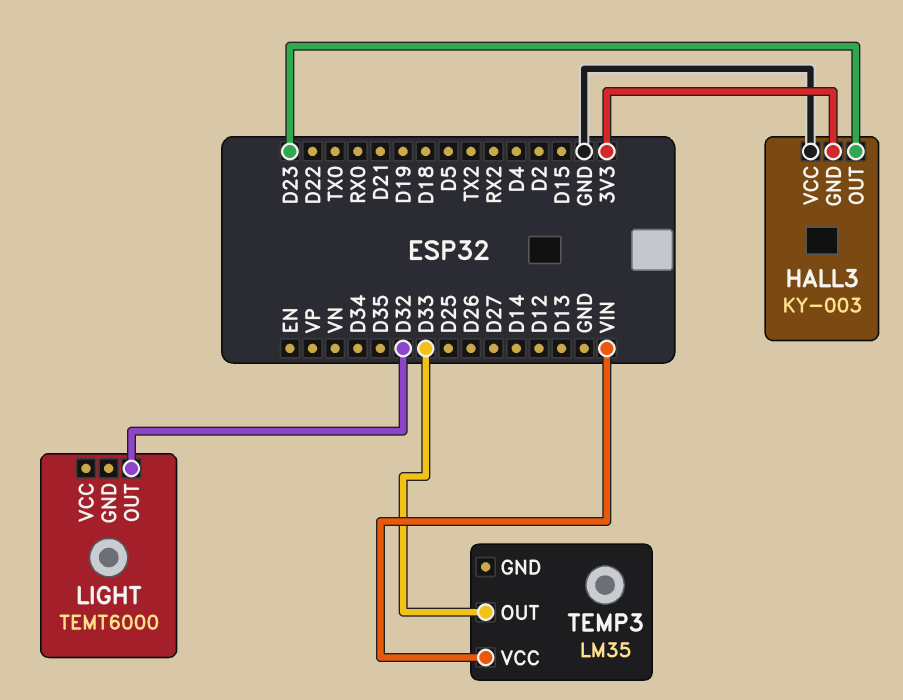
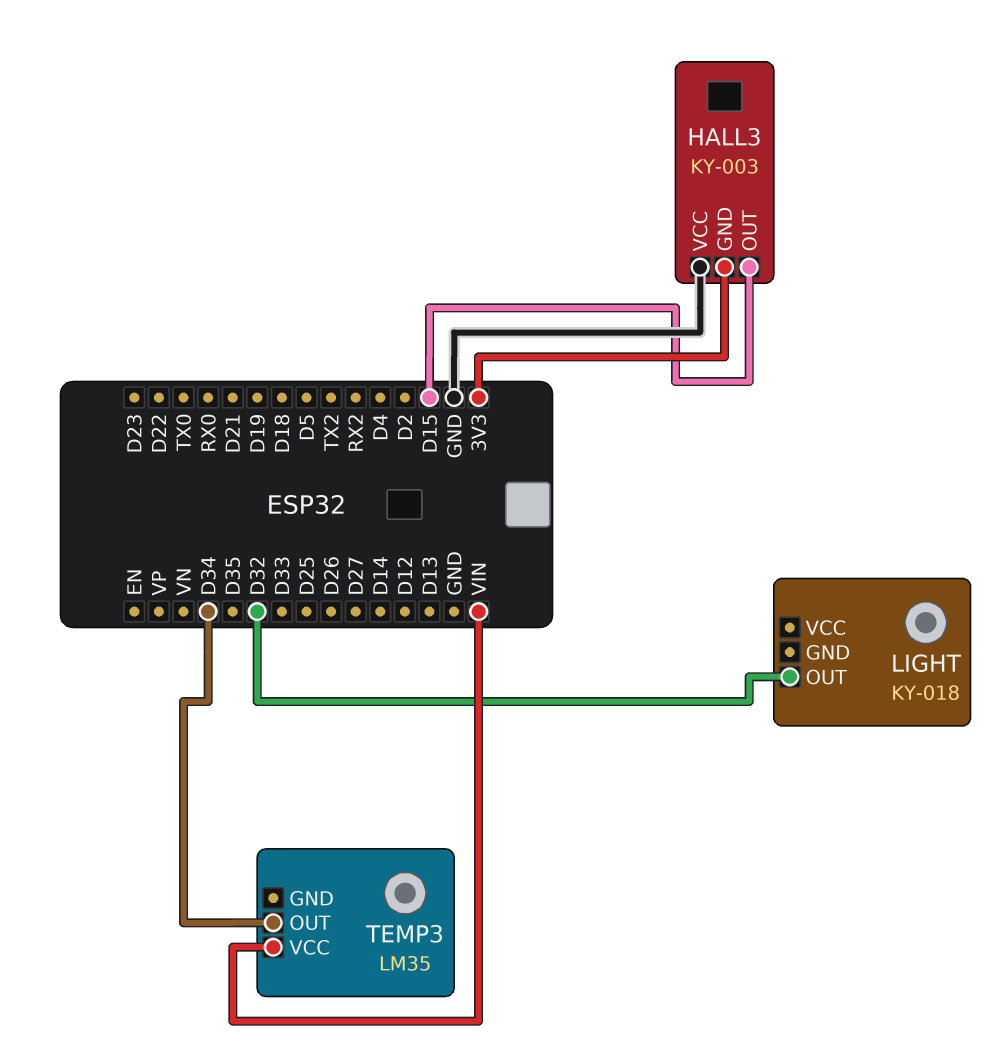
HALL3 pin OUT: D23 -> D15
LIGHT: TEMT6000 -> KY-018
TEMP3 pin OUT: D33 -> D34

